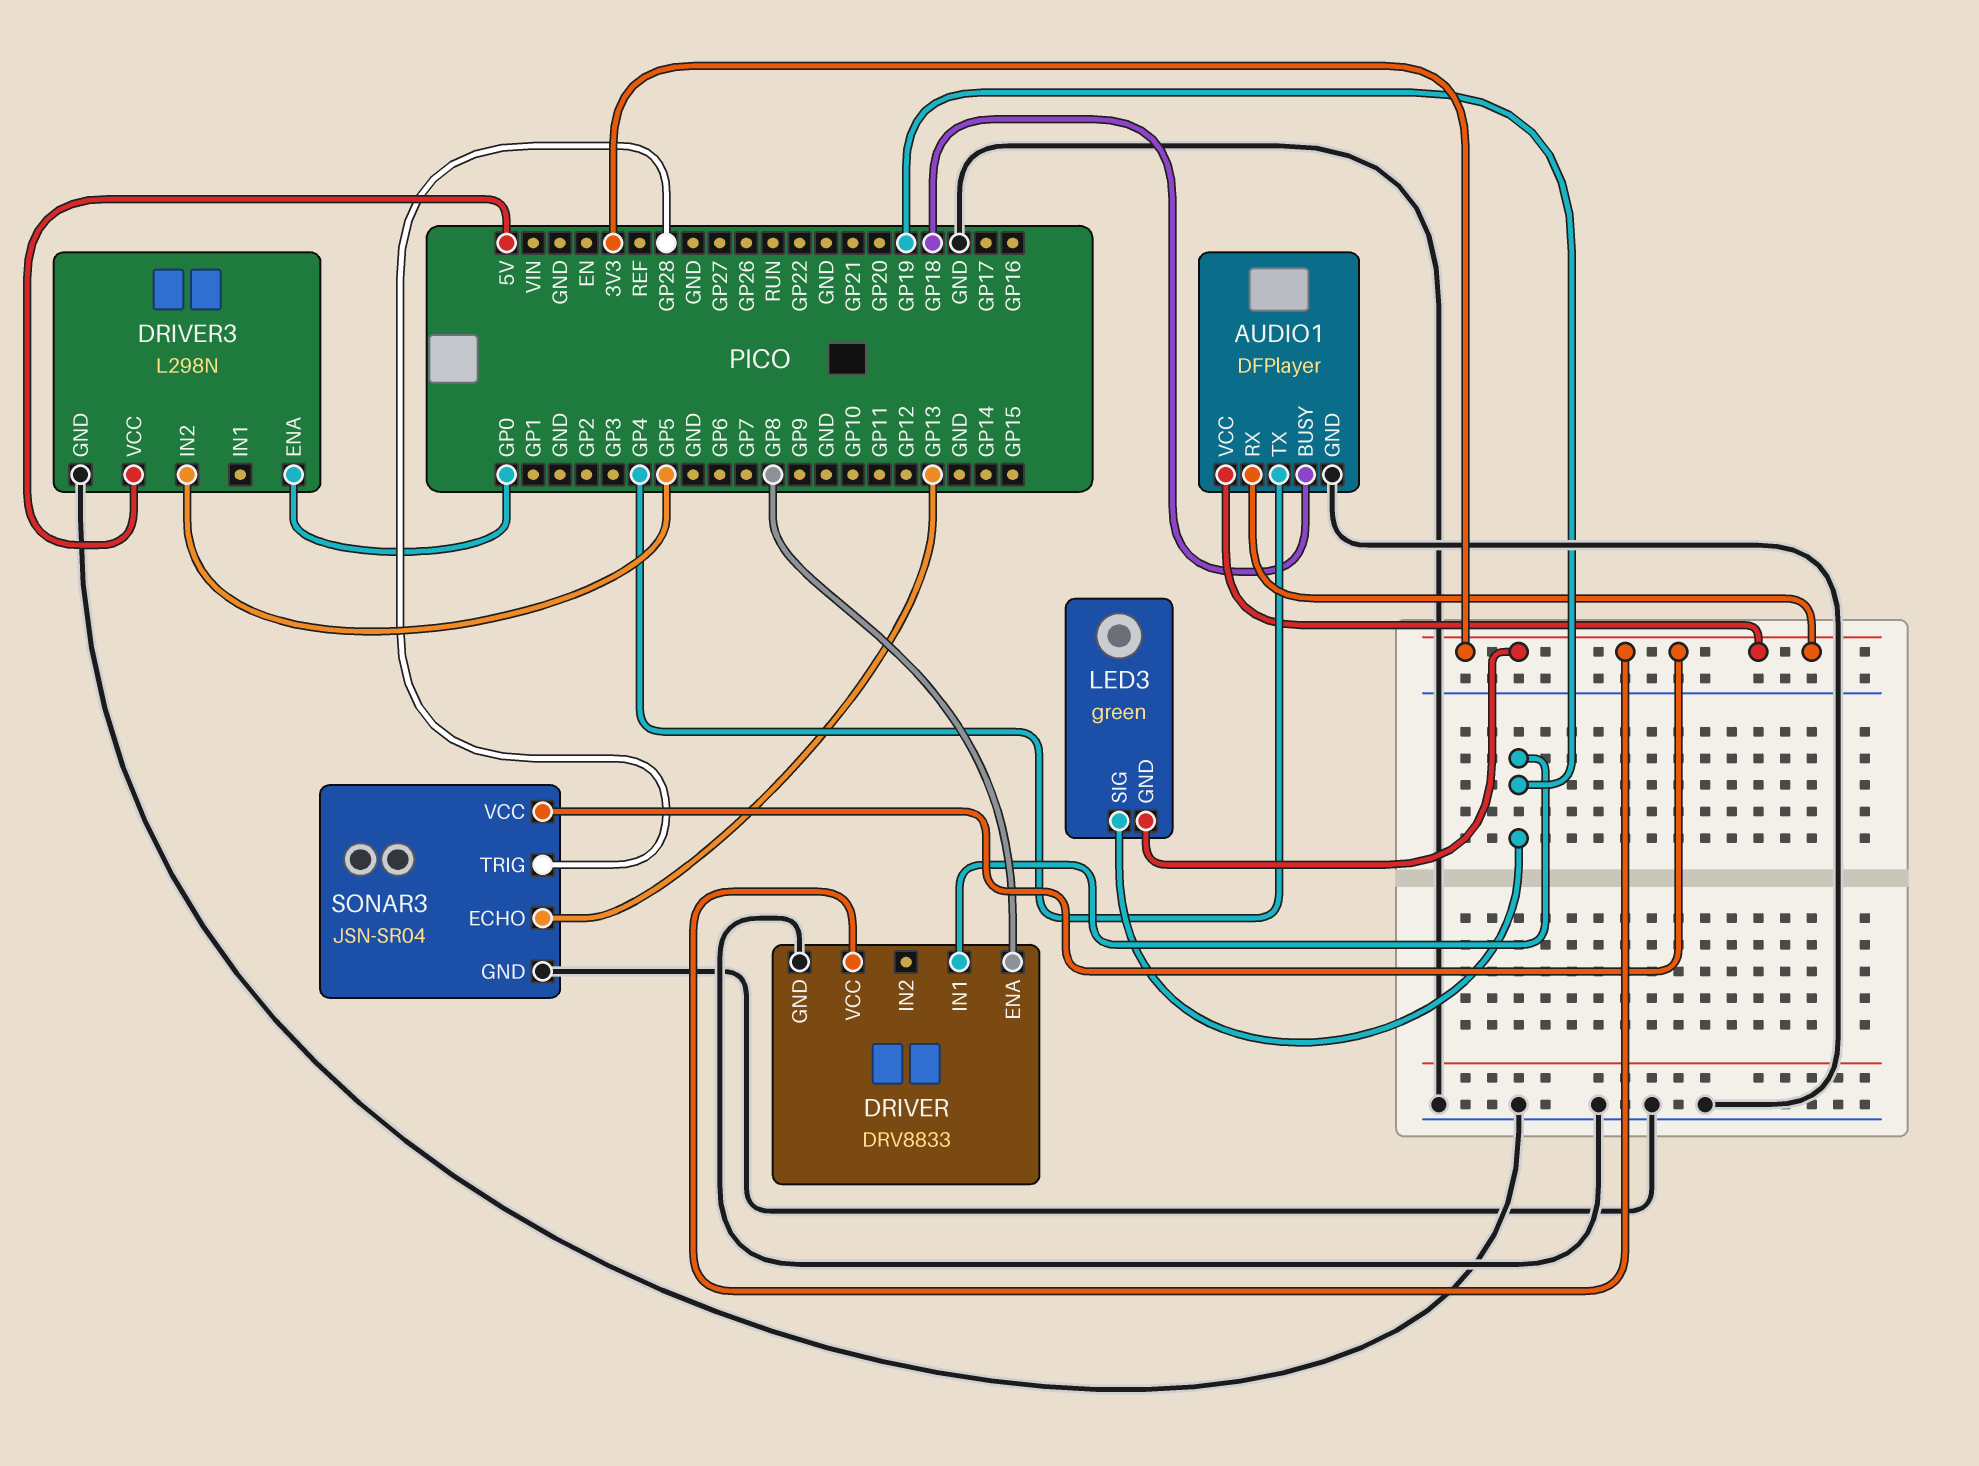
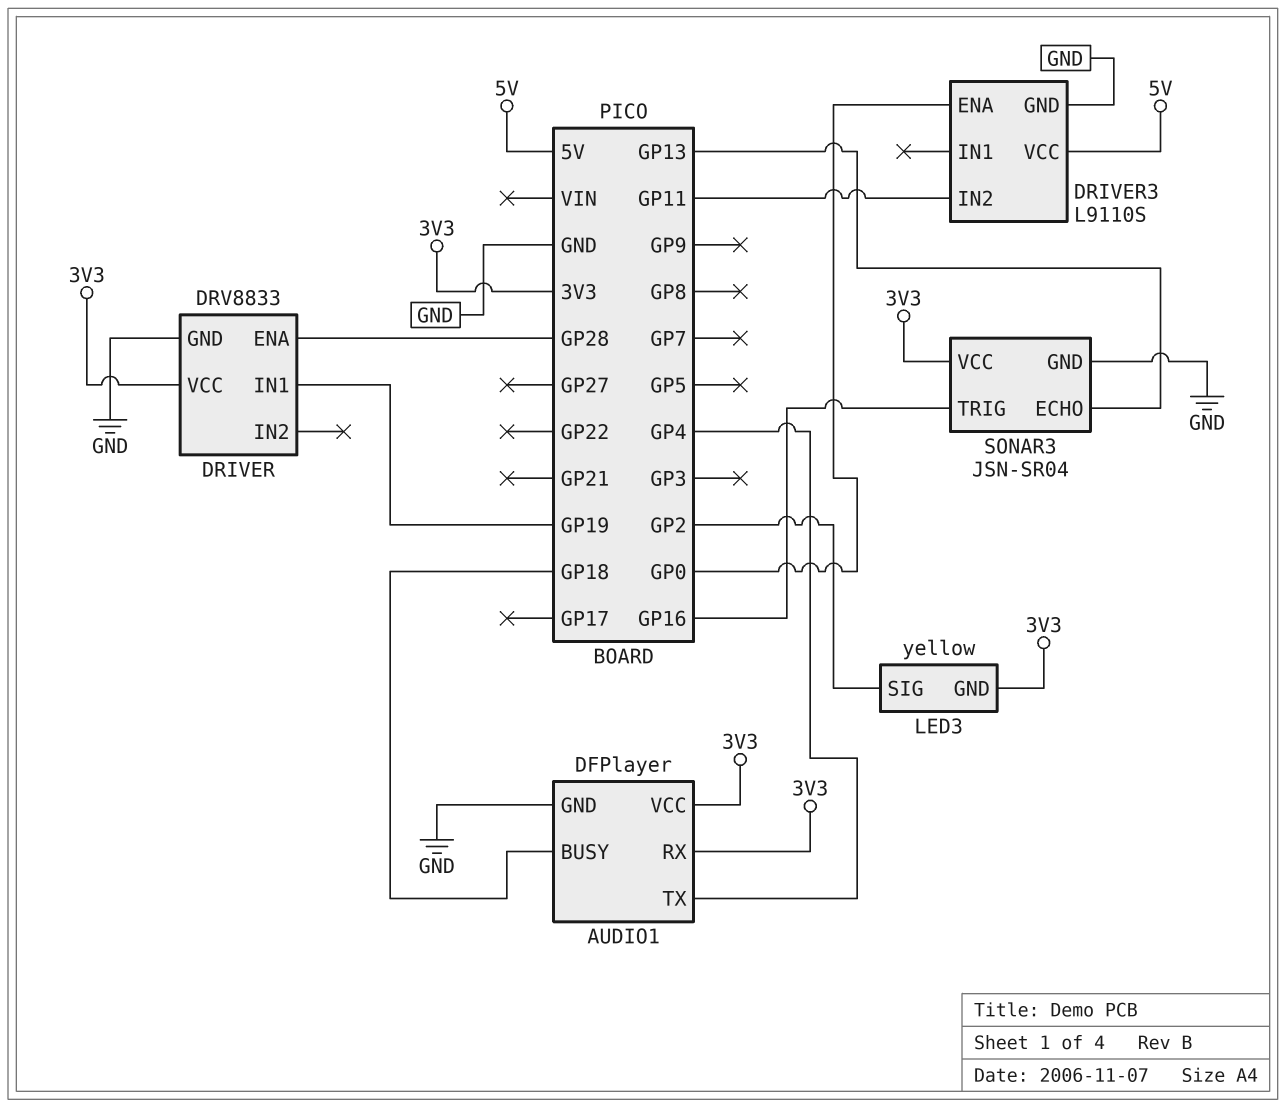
DRIVER pin ENA: GP8 -> GP28
DRIVER3: L298N -> L9110S
DRIVER3 pin IN2: GP5 -> GP11
LED3: green -> yellow
LED3 pin SIG: GP19 -> GP2
SONAR3 pin TRIG: GP28 -> GP16

